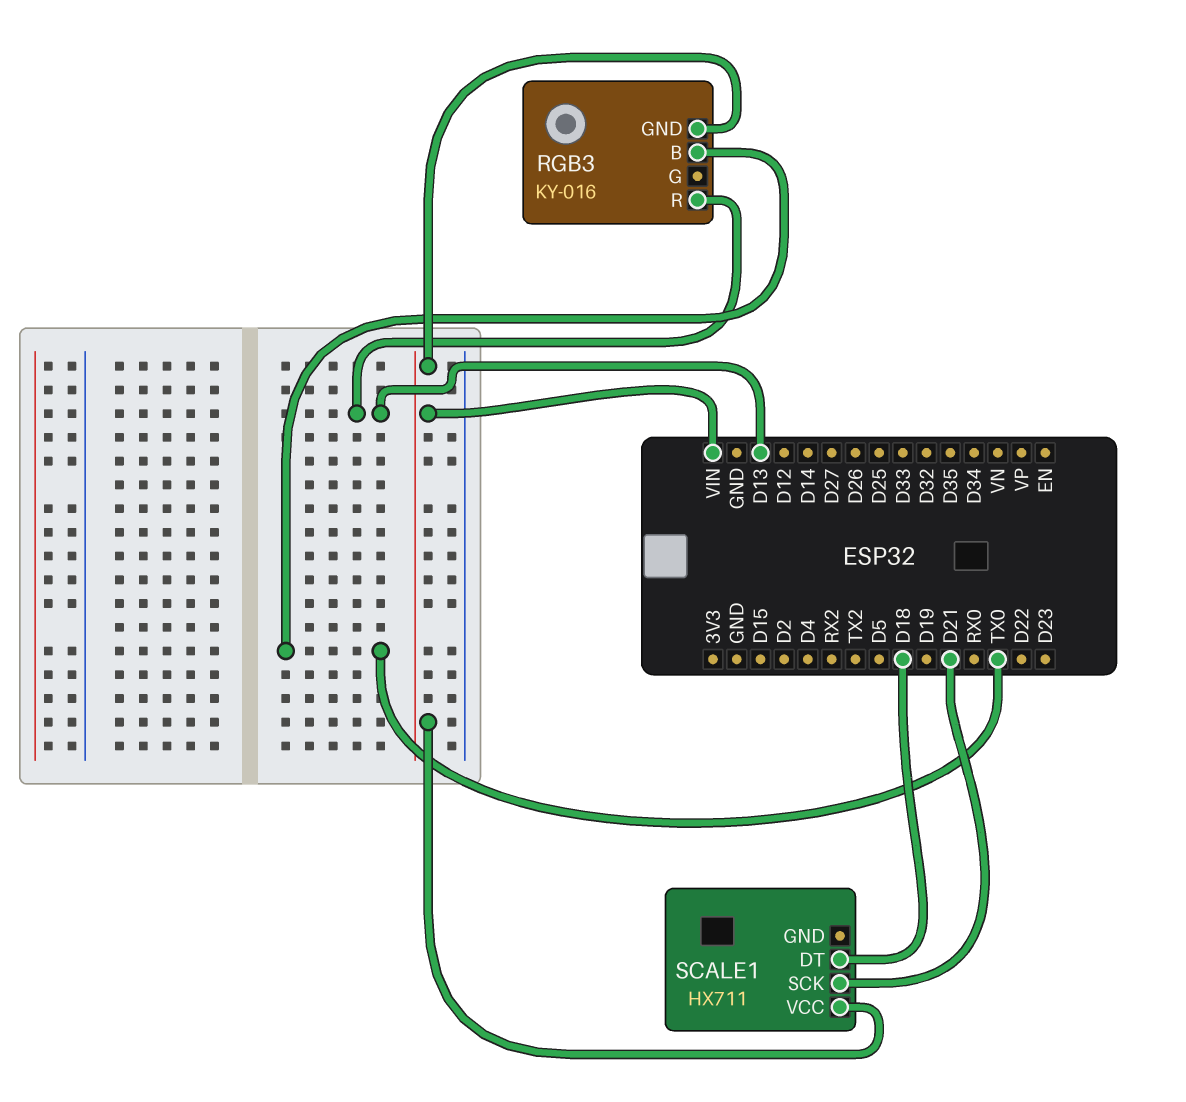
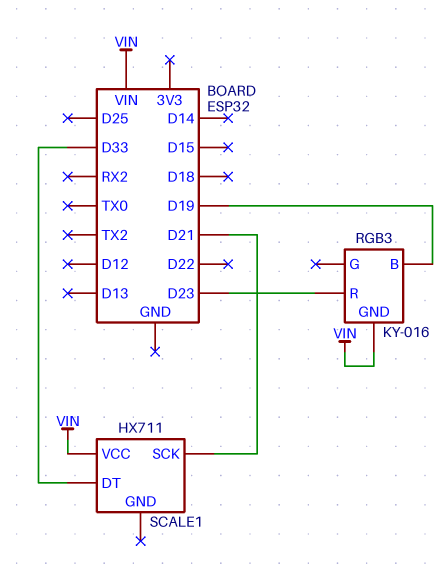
RGB3 pin B: TX0 -> D19
RGB3 pin R: D13 -> D23
SCALE1 pin DT: D18 -> D33

